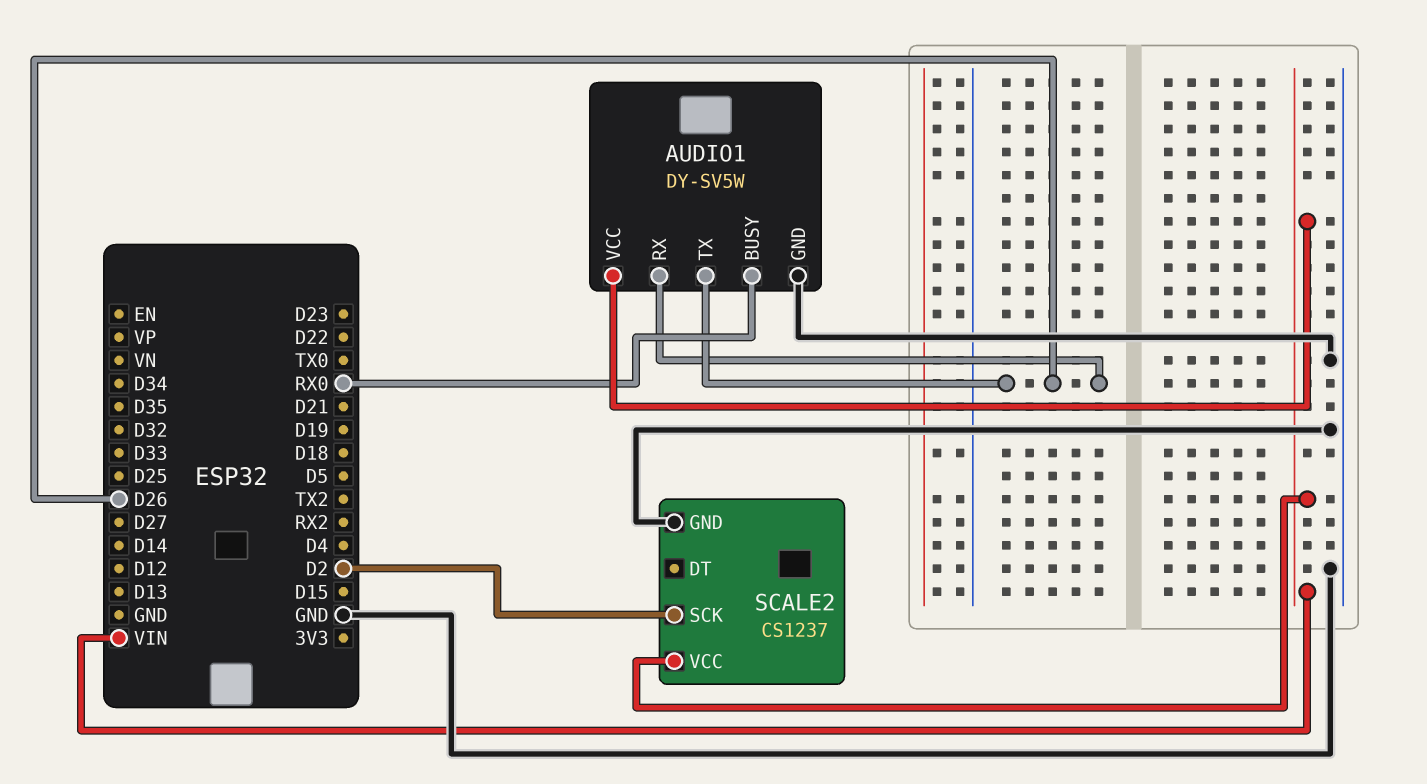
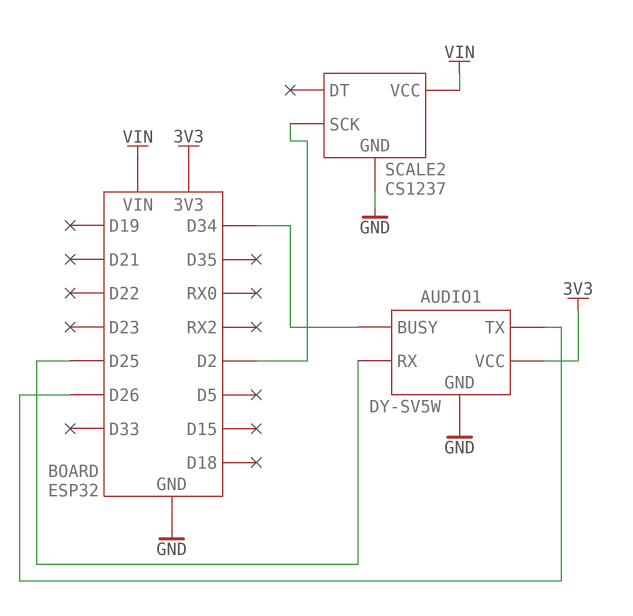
AUDIO1 pin BUSY: RX0 -> D34
AUDIO1 pin RX: D26 -> D25
AUDIO1 pin VCC: VIN -> 3V3

